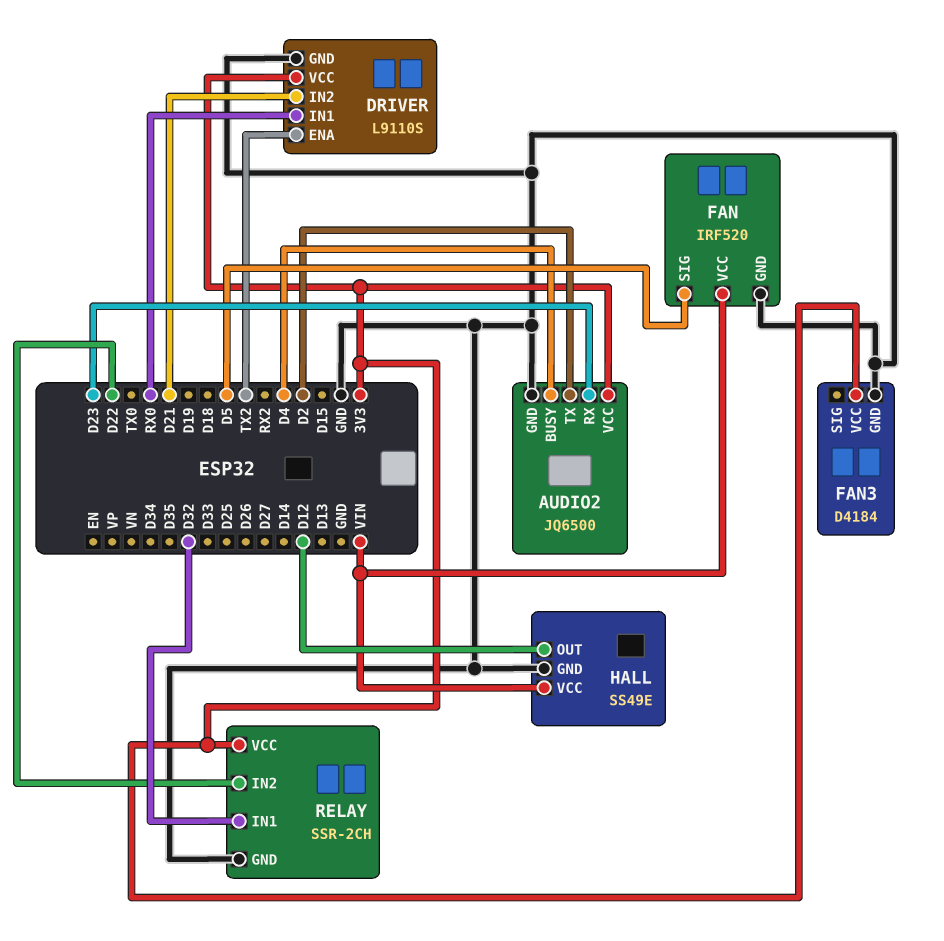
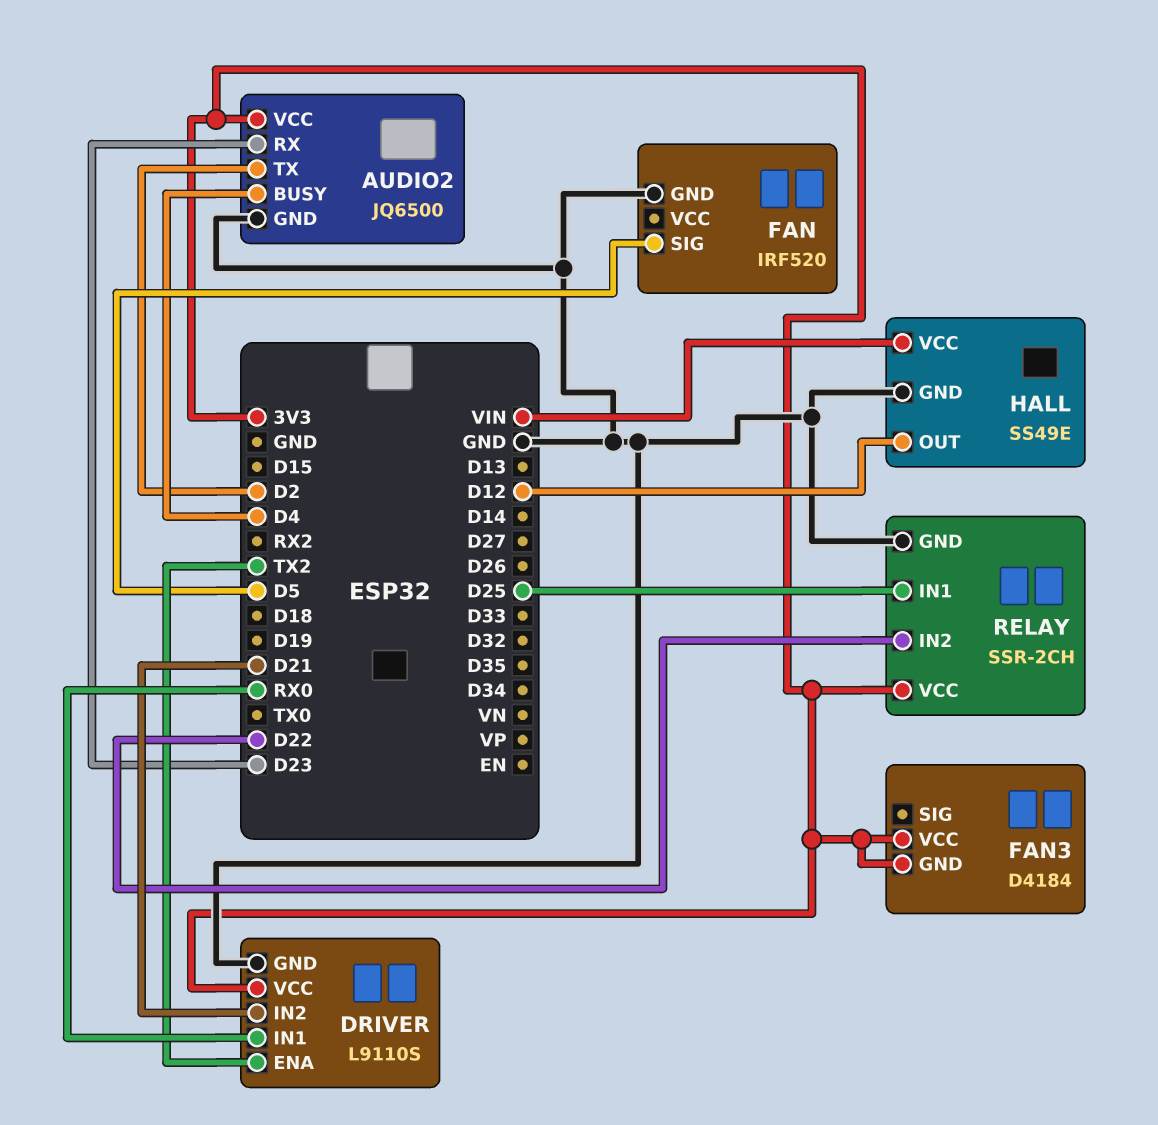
FAN pin VCC: VIN -> none
FAN3 pin GND: GND -> 3V3
RELAY pin IN1: D32 -> D25

